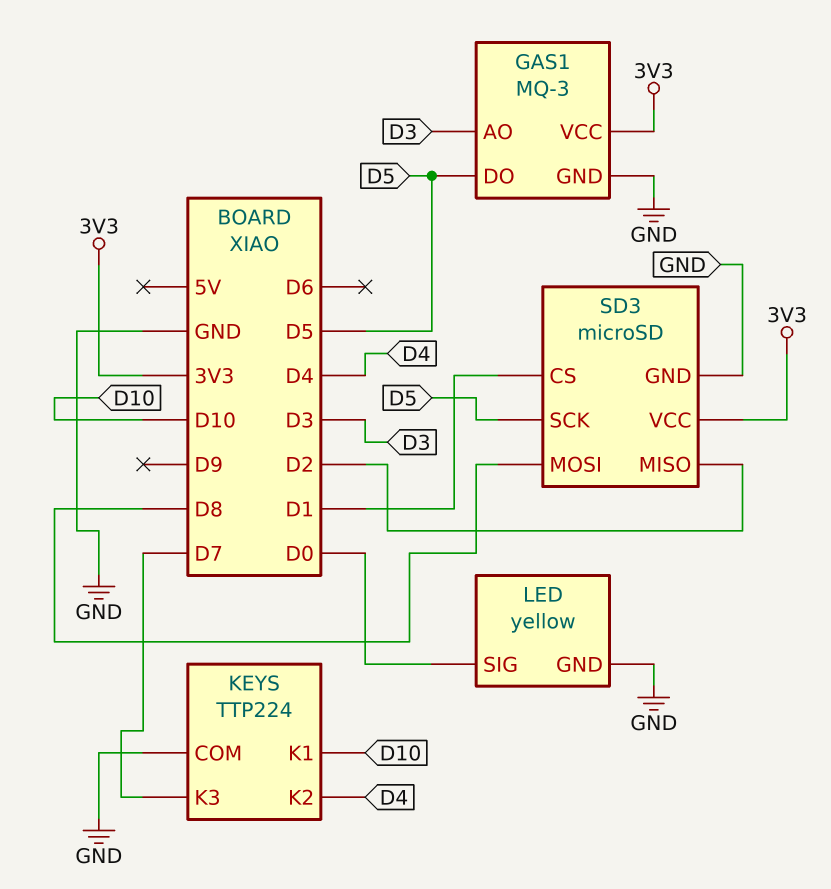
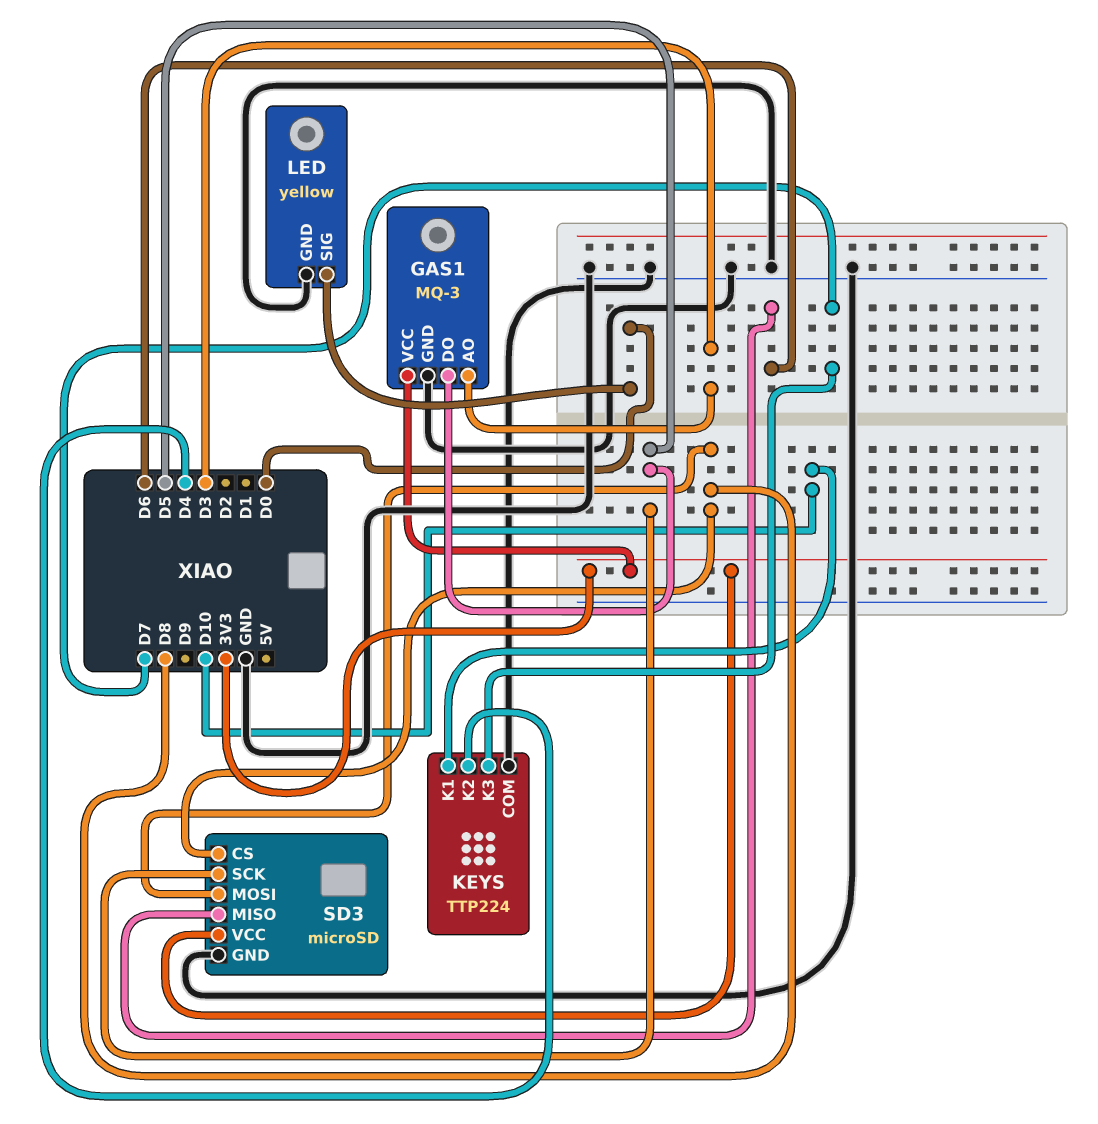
SD3 pin CS: D1 -> D8
SD3 pin MISO: D2 -> D6

